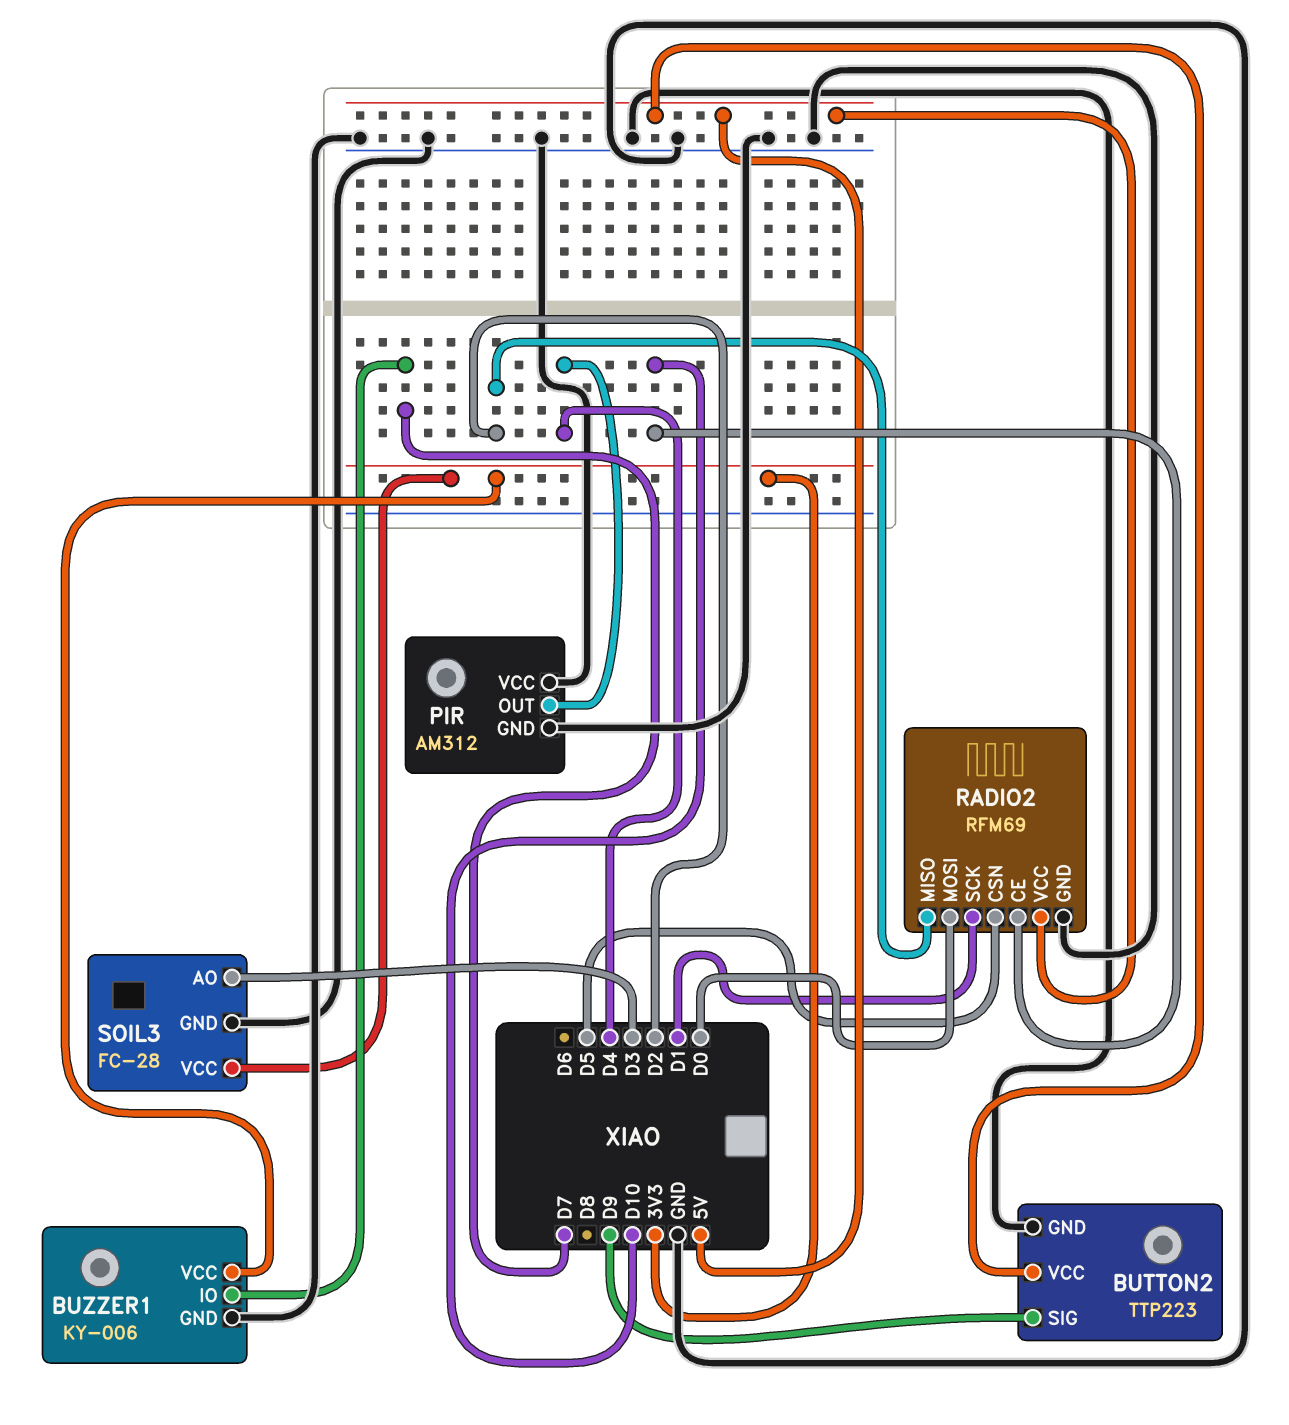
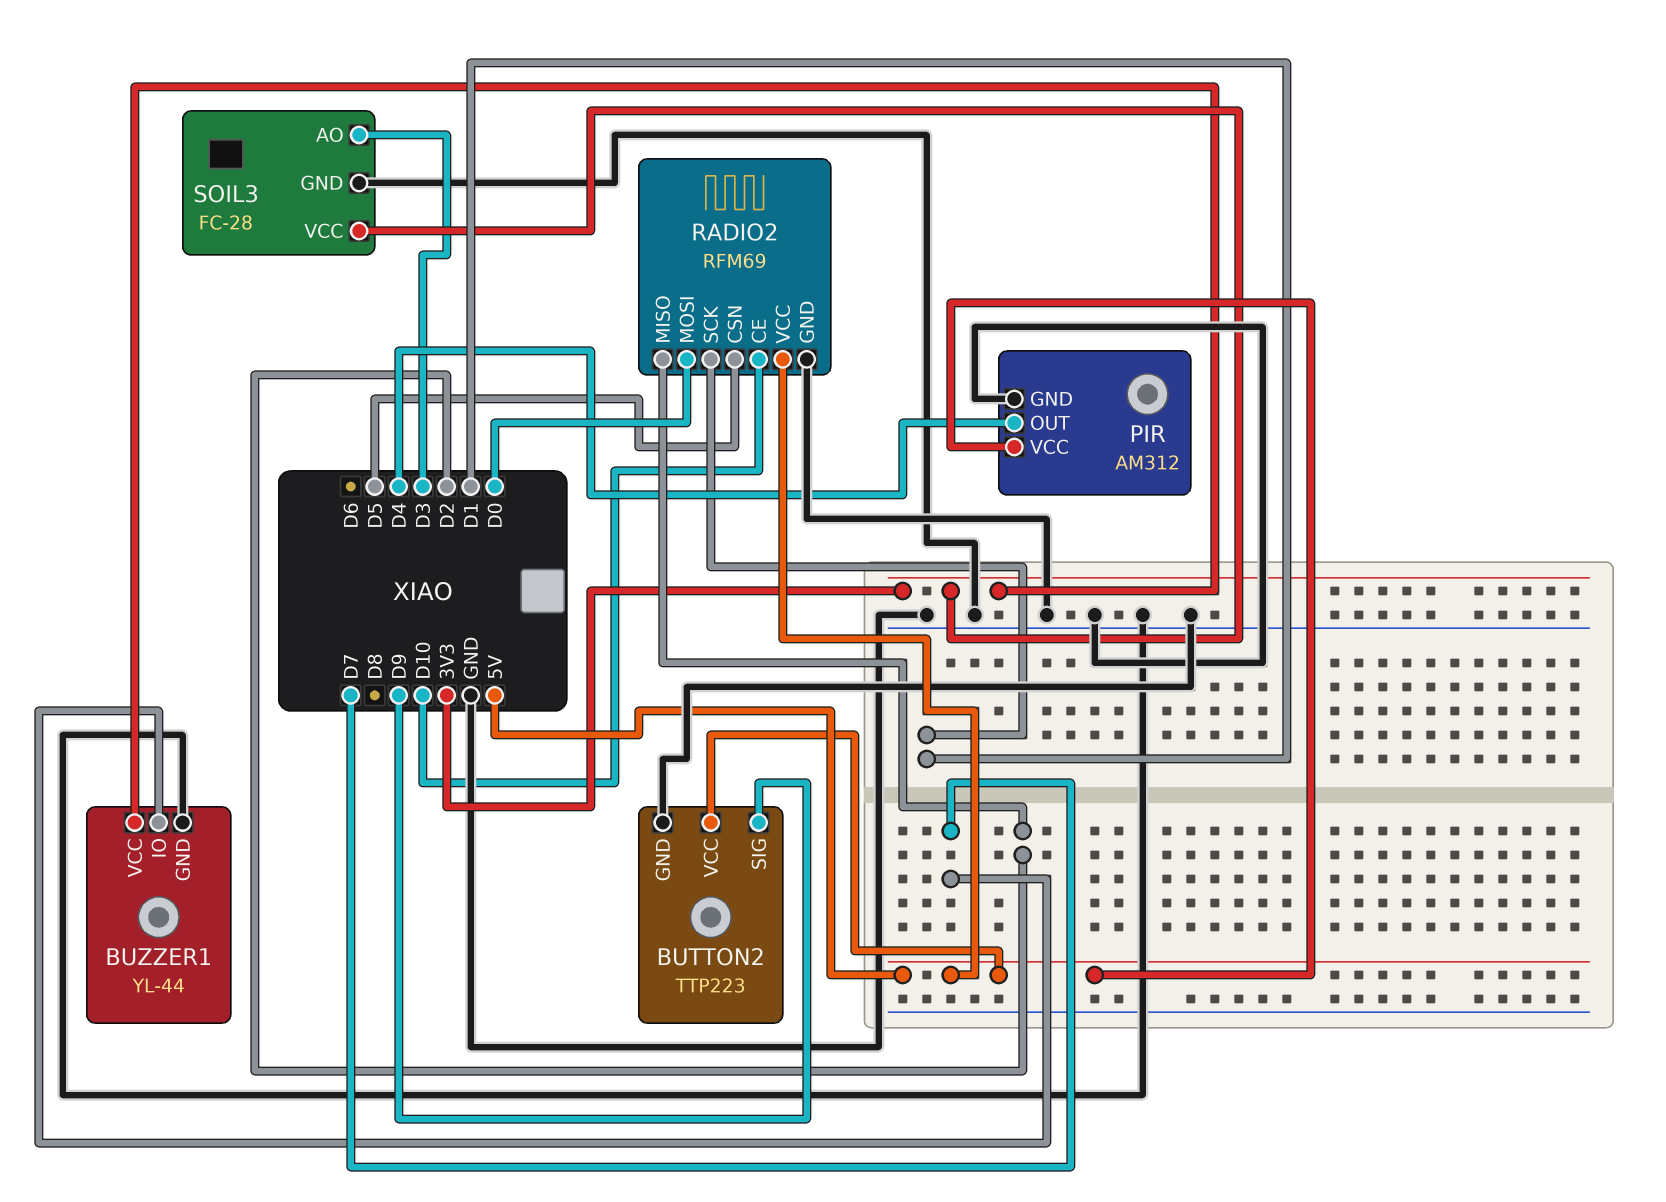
BUZZER1: KY-006 -> YL-44
PIR pin VCC: GND -> 5V

